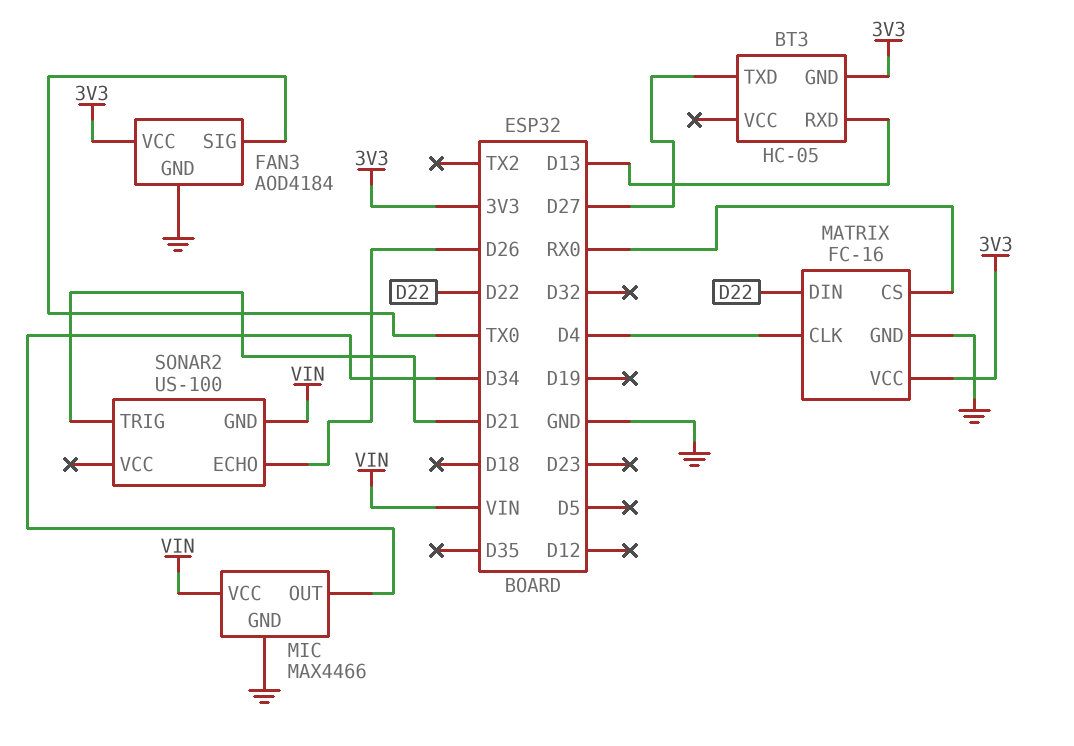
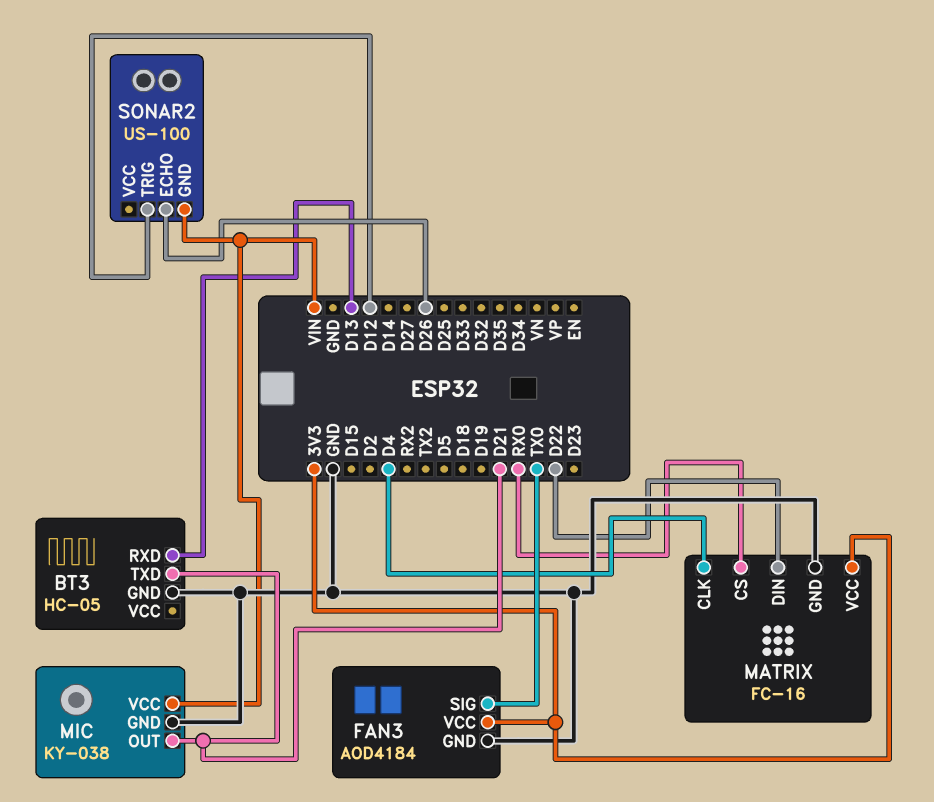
BT3 pin GND: 3V3 -> GND
BT3 pin TXD: D27 -> D21
MIC: MAX4466 -> KY-038
MIC pin OUT: D34 -> D21
SONAR2 pin TRIG: D21 -> D12

